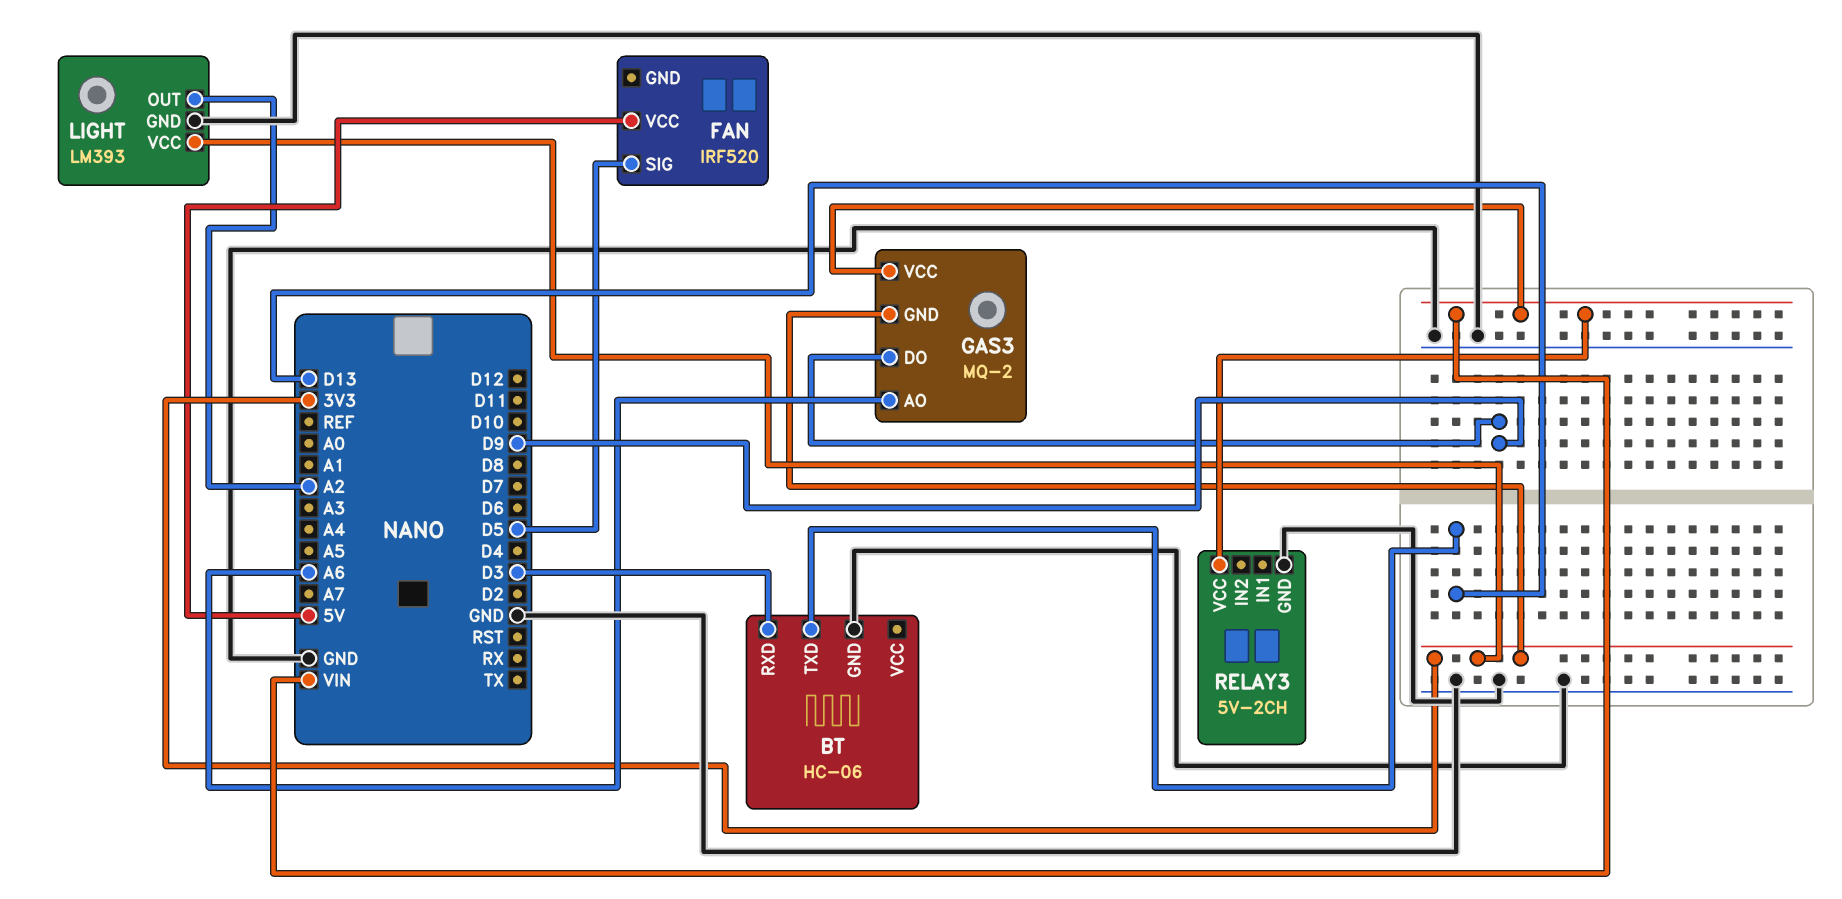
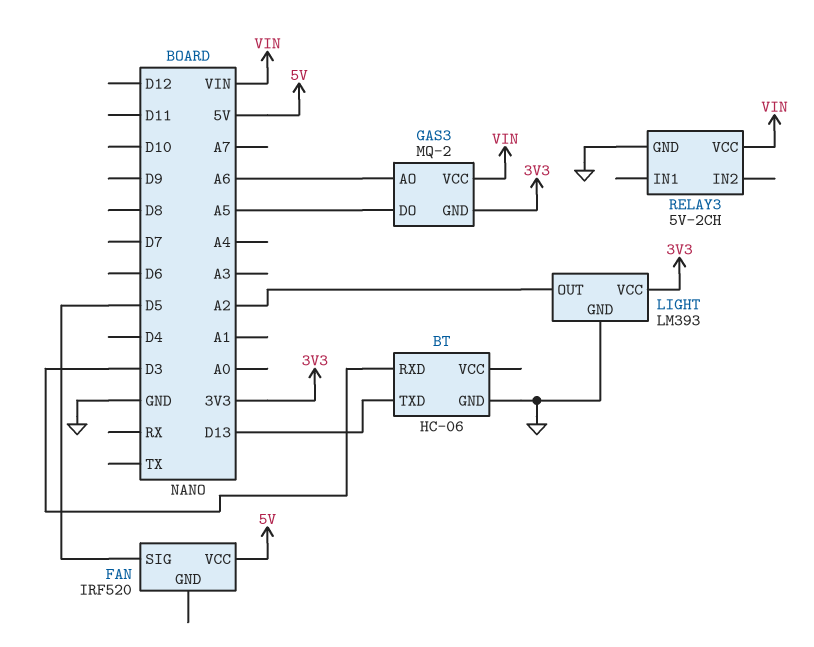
GAS3 pin DO: D9 -> A5

